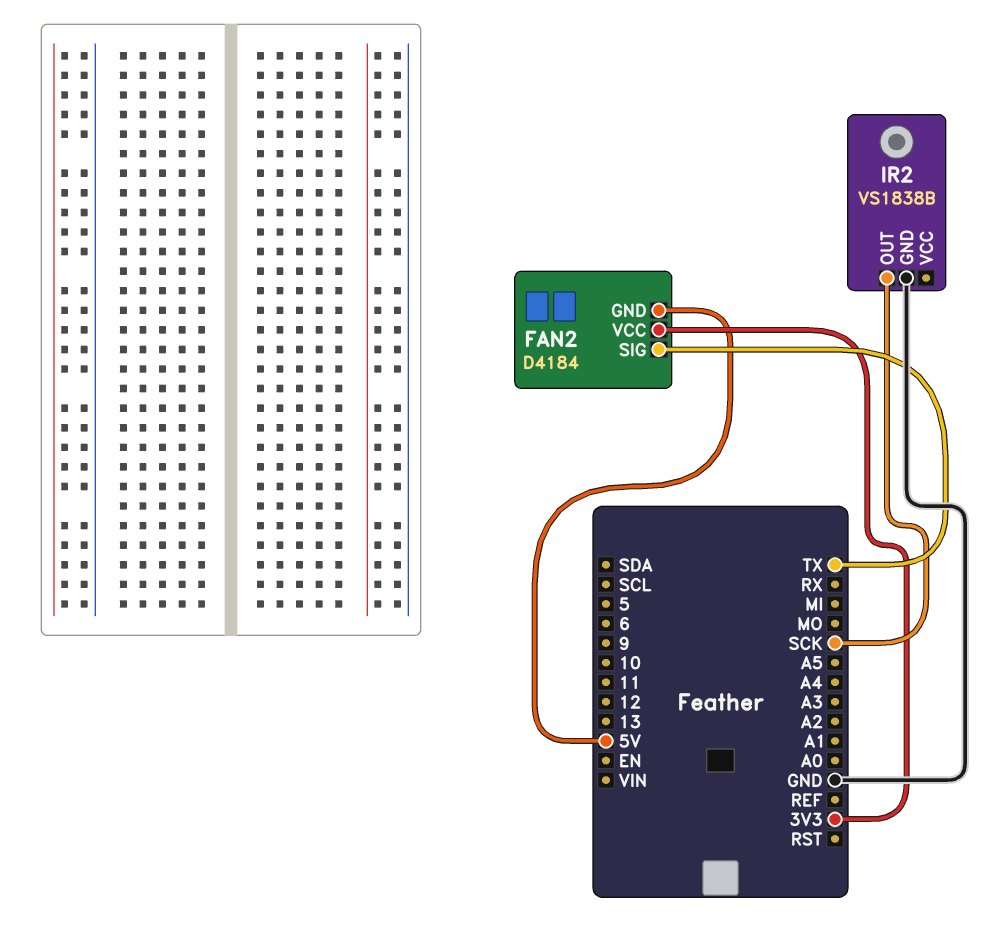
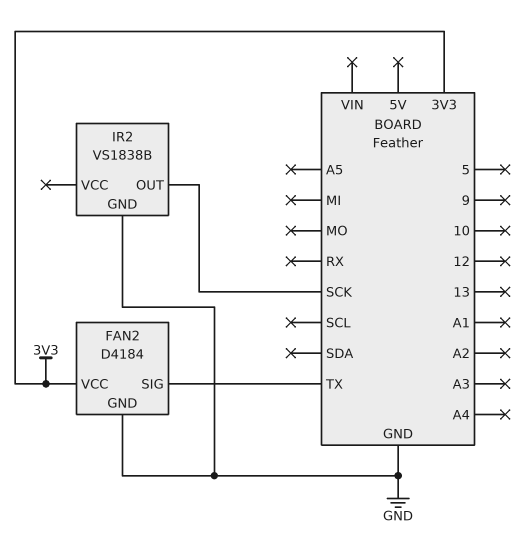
FAN2 pin GND: 5V -> GND

